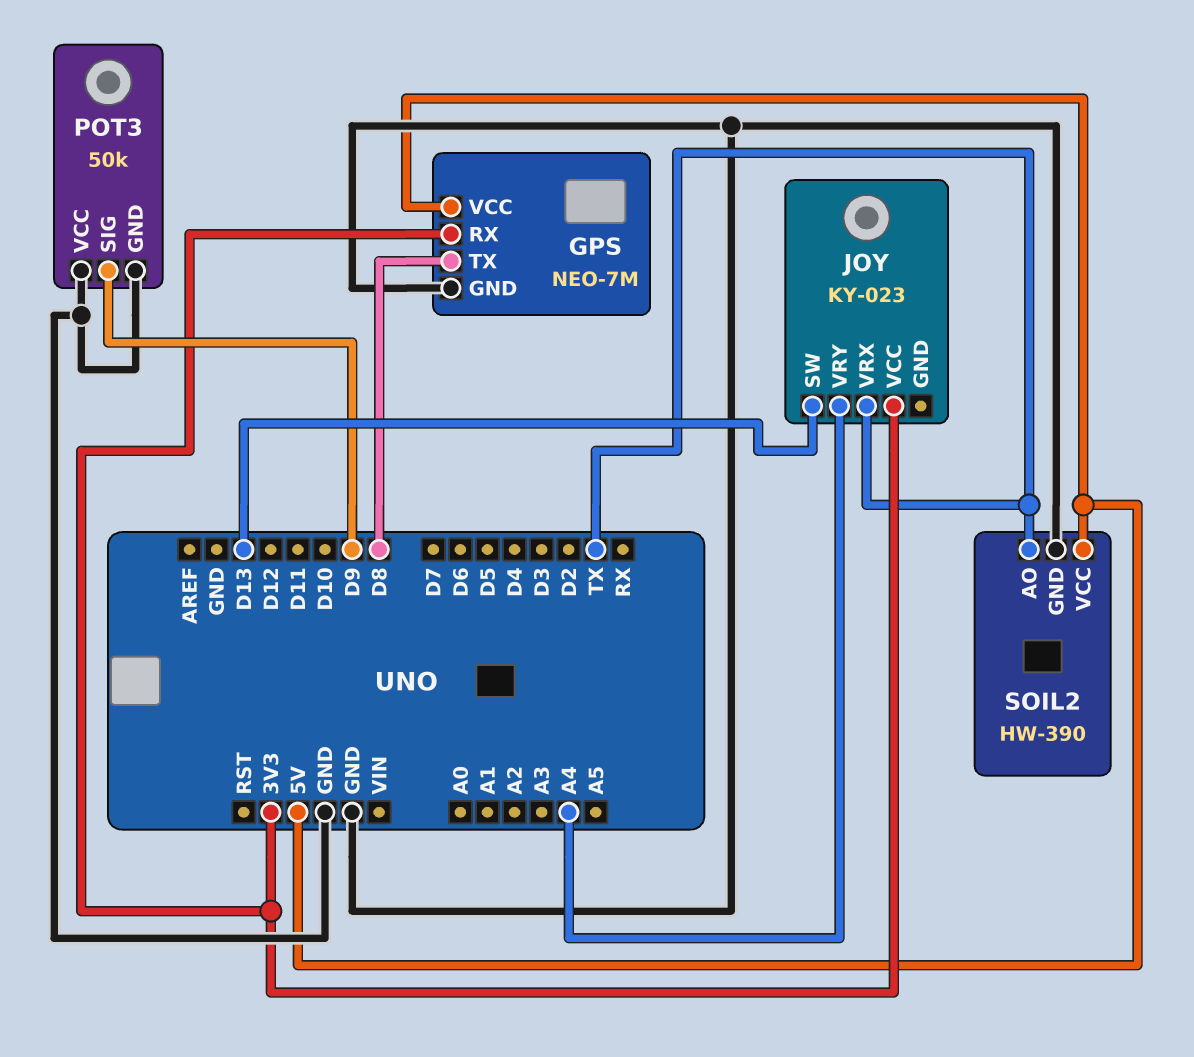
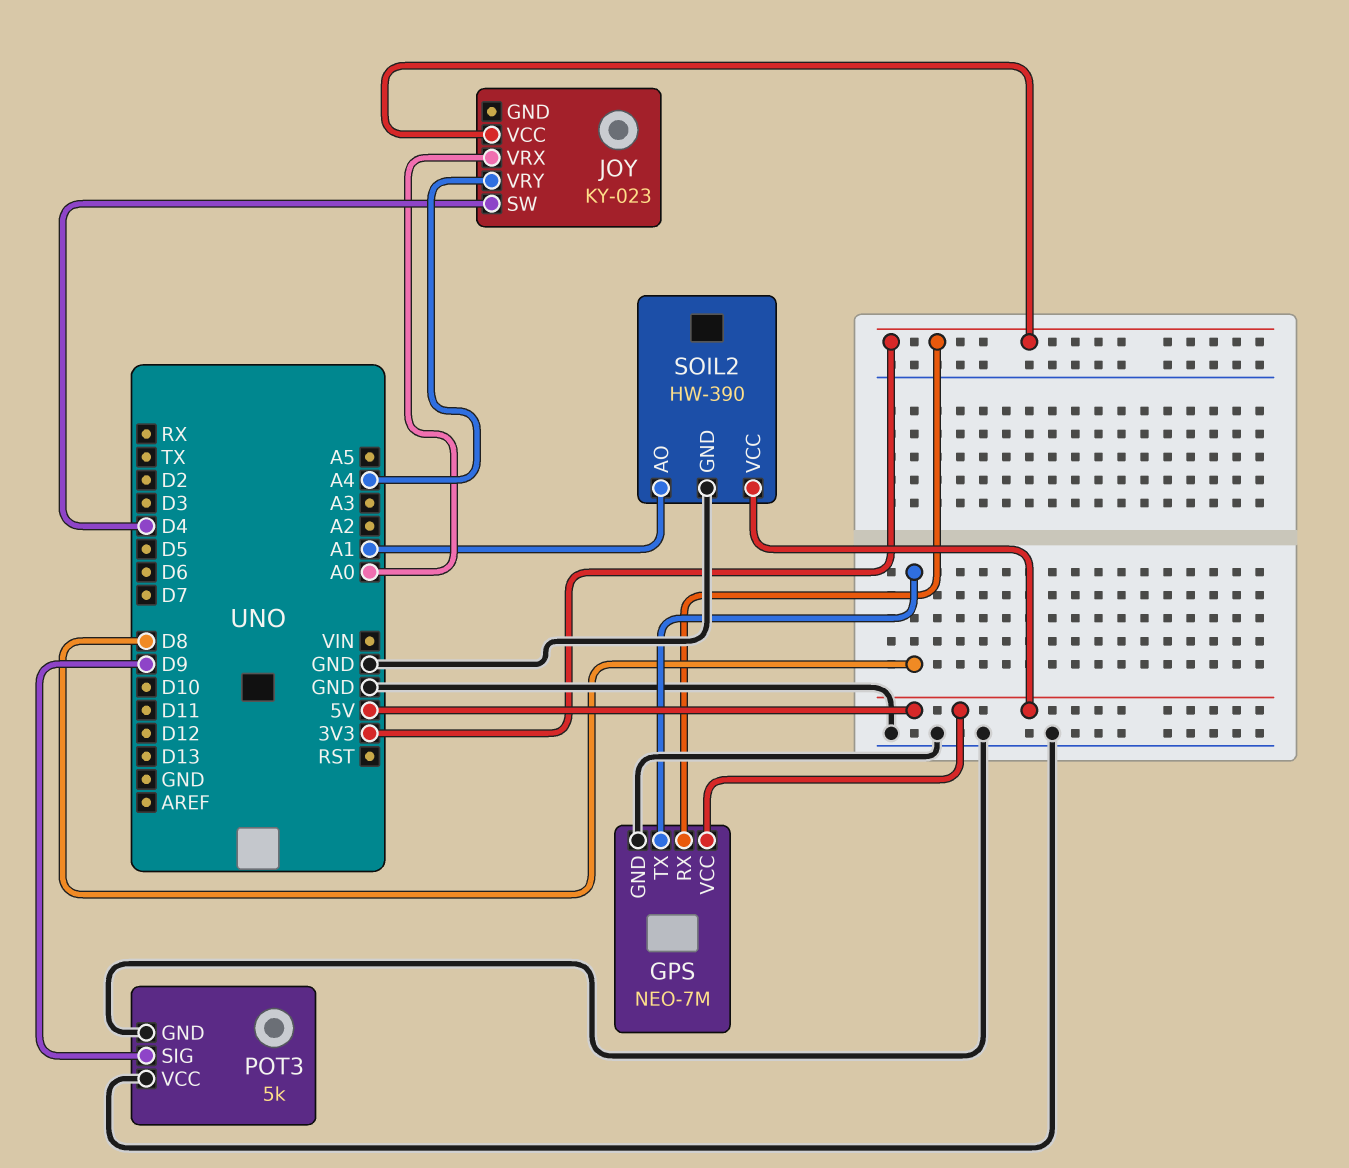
JOY pin SW: D13 -> D4
JOY pin VRX: TX -> A0
POT3: 50k -> 5k
SOIL2 pin AO: TX -> A1

